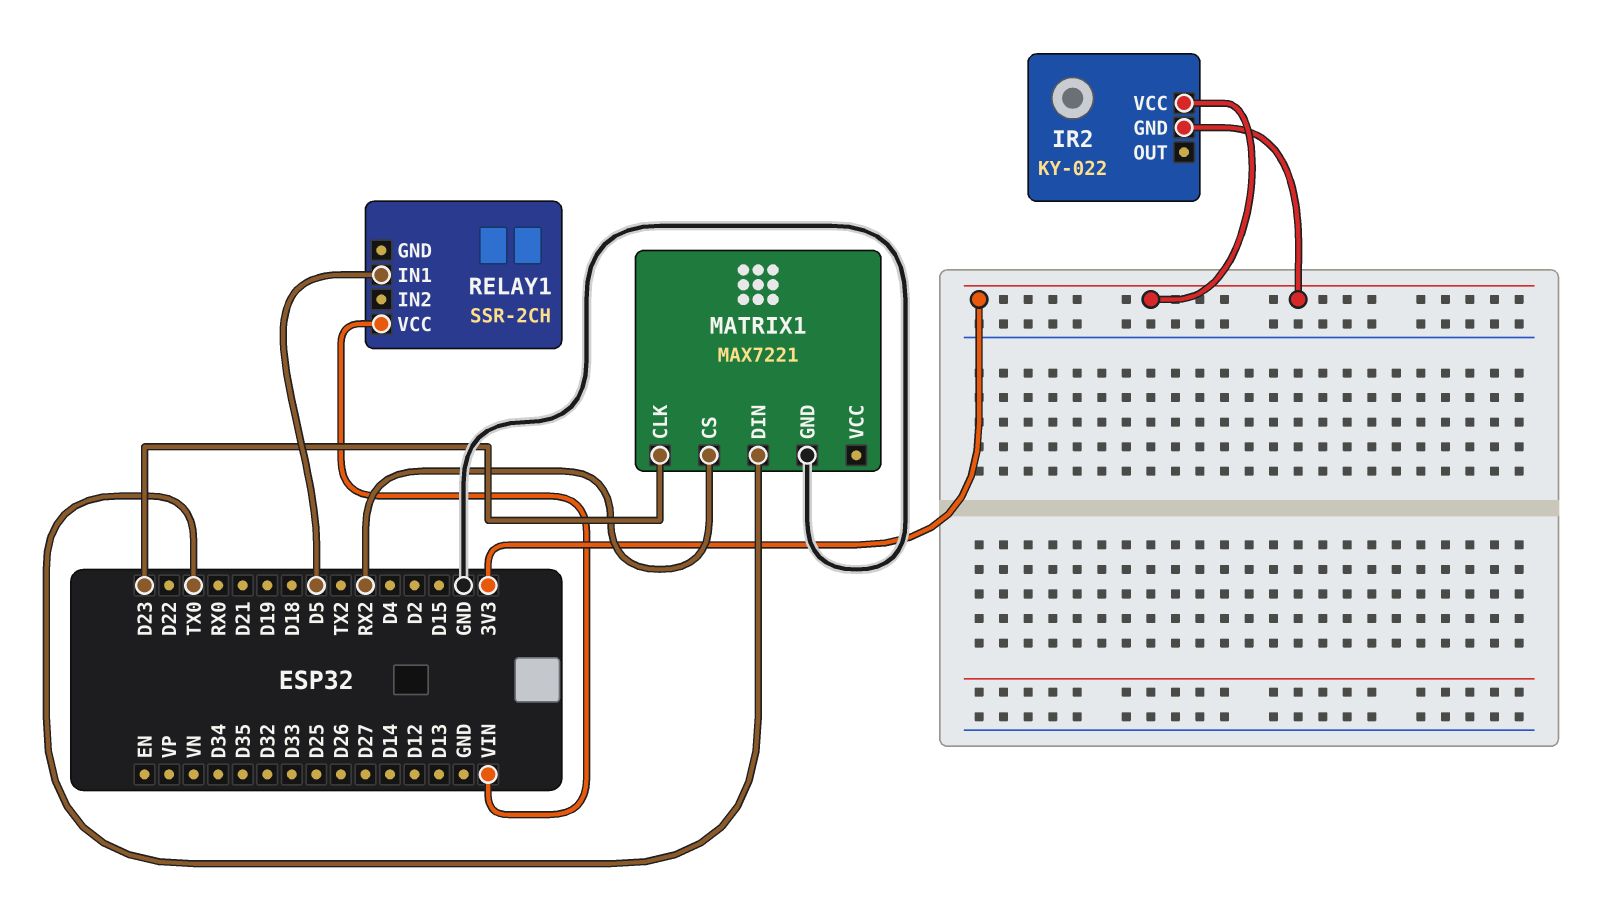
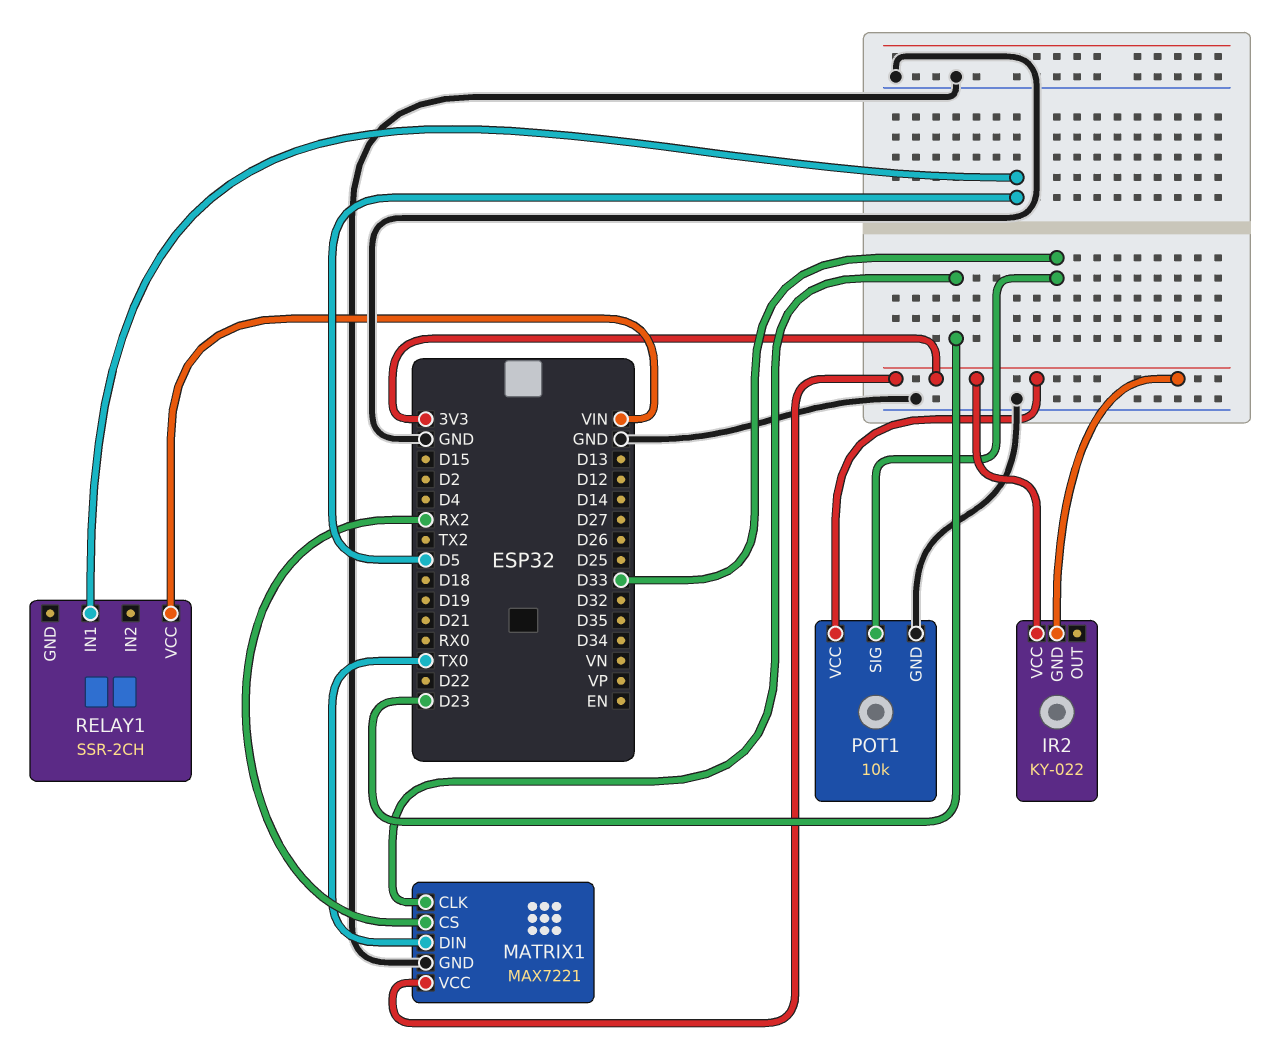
MATRIX1 pin VCC: none -> 3V3
POT1: none -> 10k
POT1 pin GND: none -> GND
POT1 pin SIG: none -> D33
POT1 pin VCC: none -> 3V3

